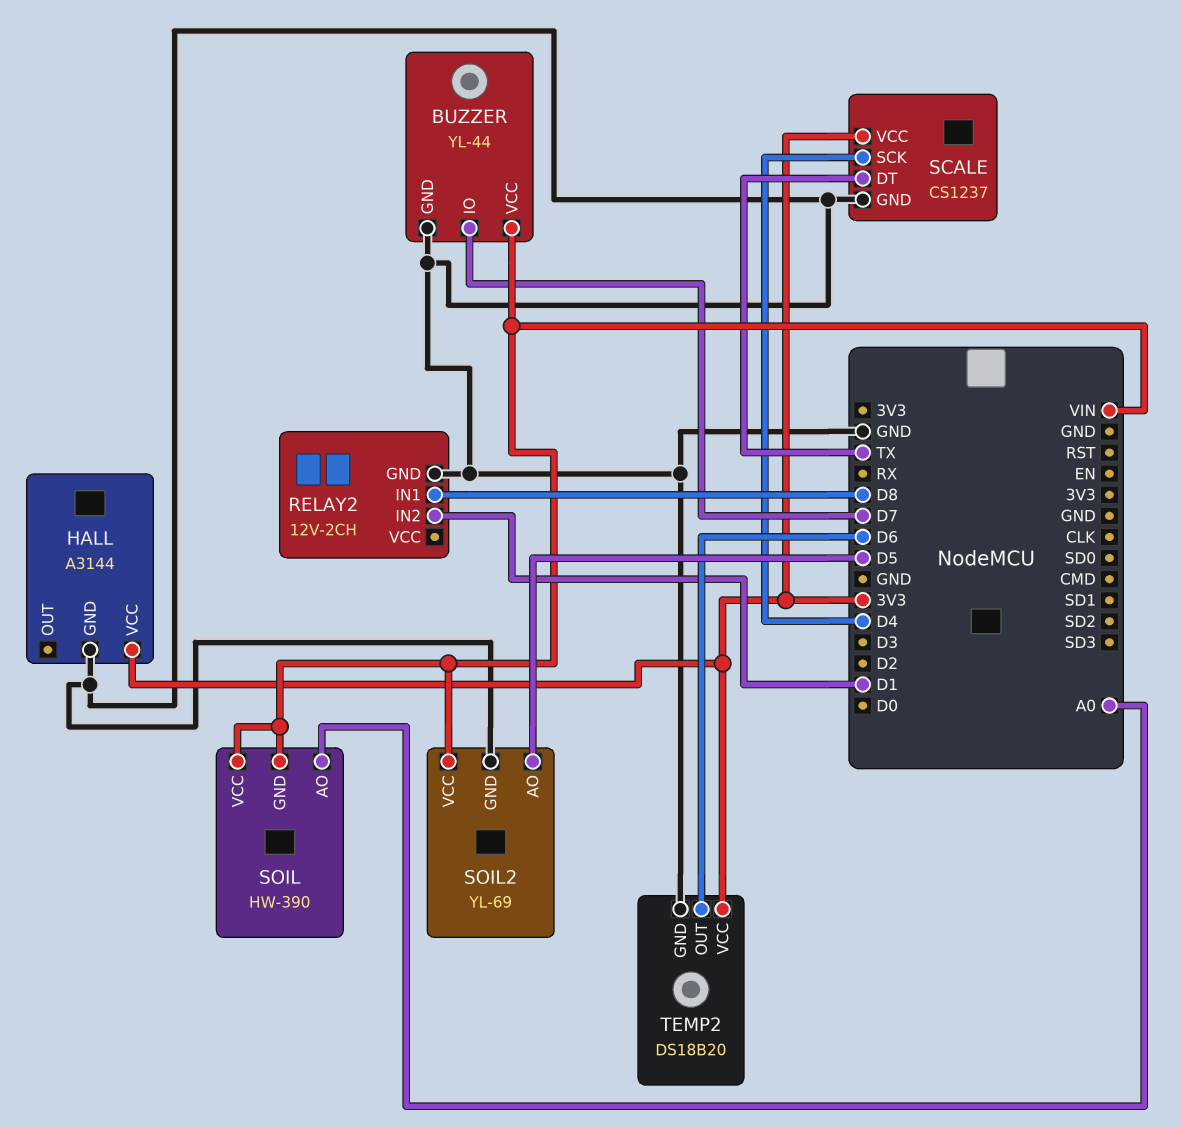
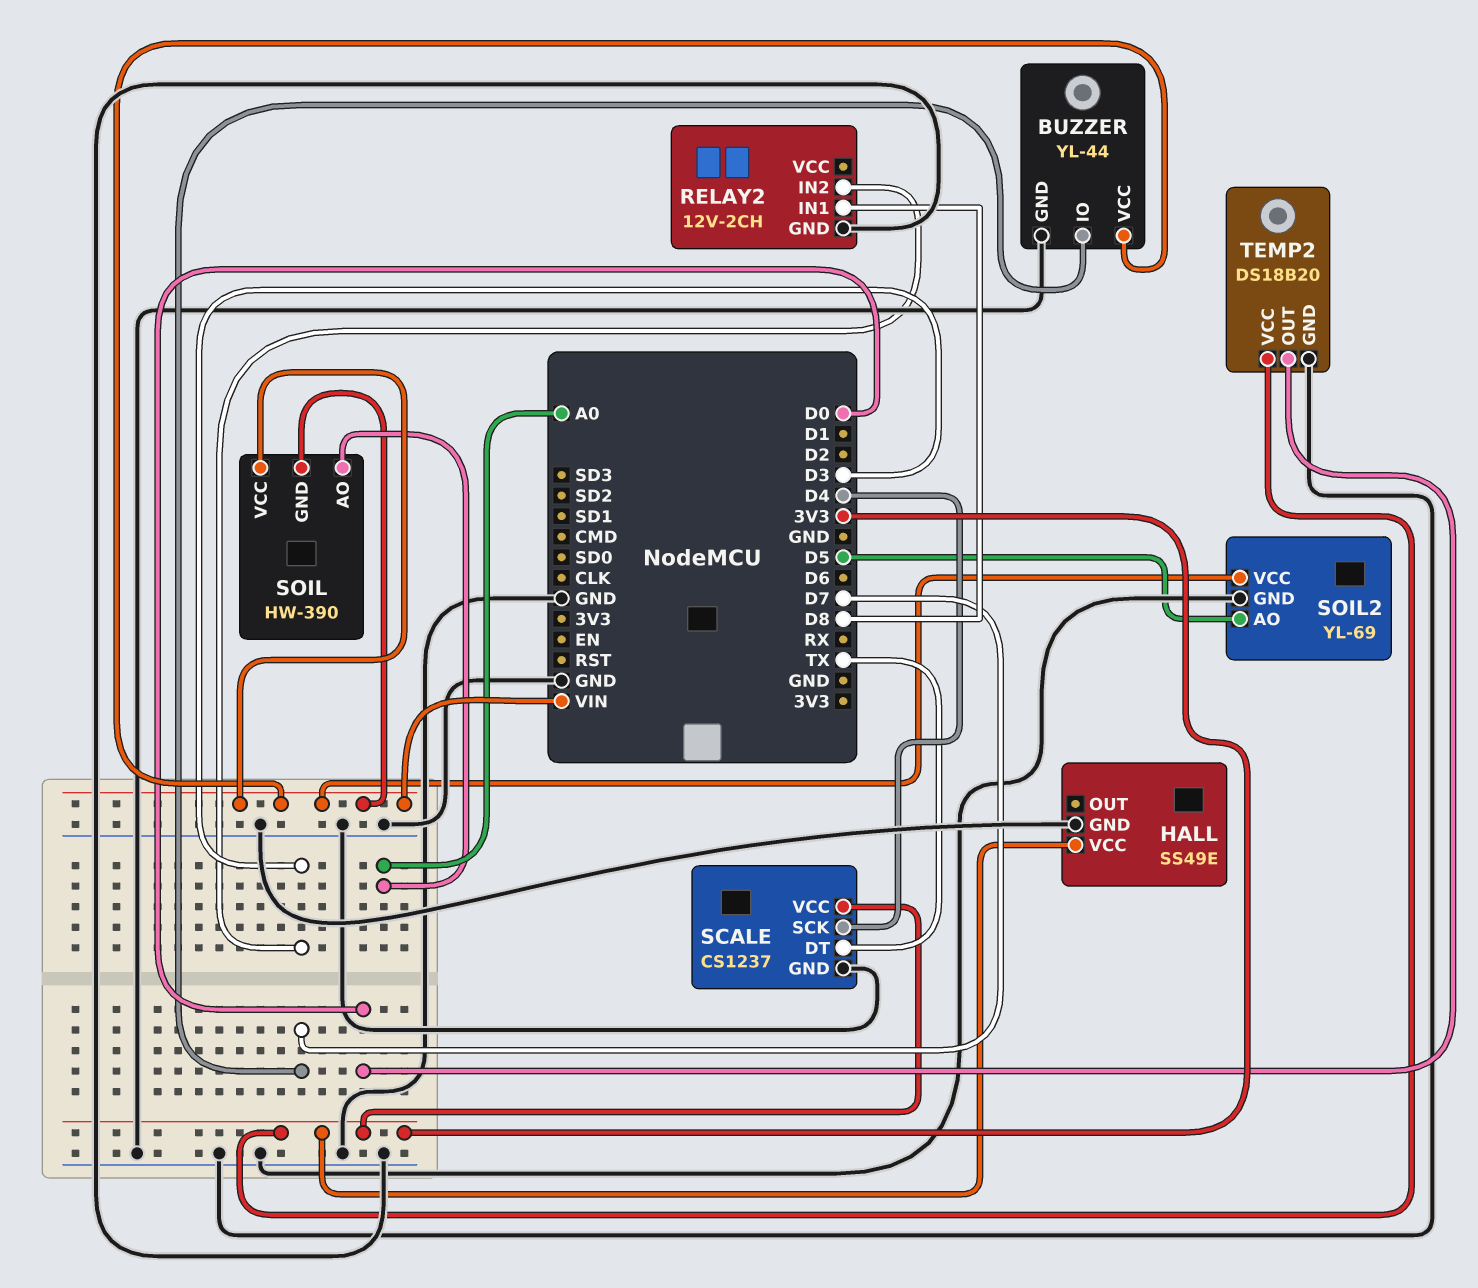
HALL: A3144 -> SS49E
RELAY2 pin IN2: D1 -> D3
TEMP2 pin OUT: D6 -> D0

